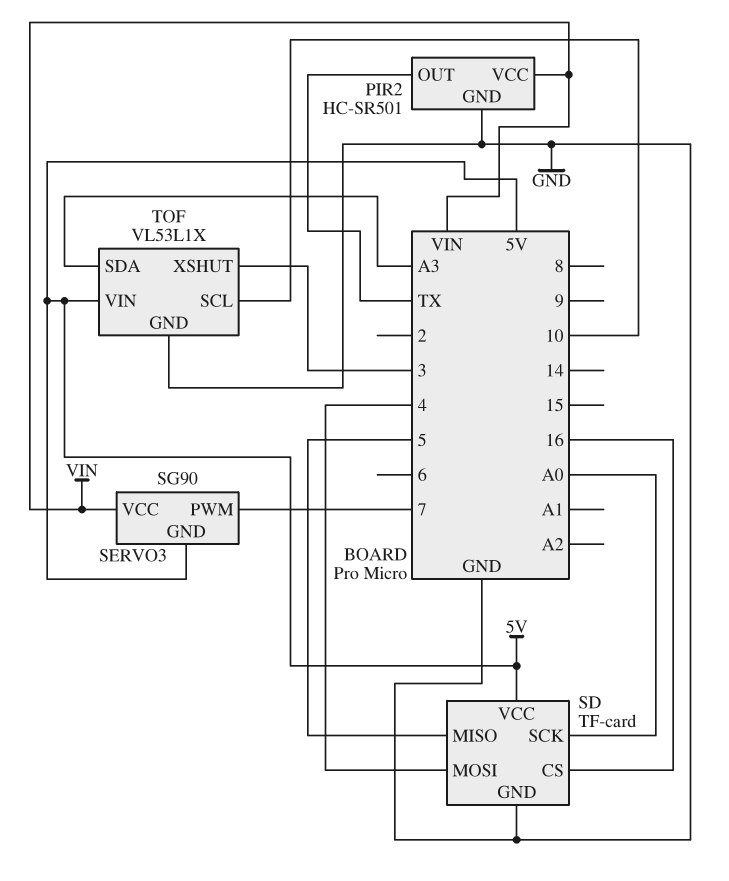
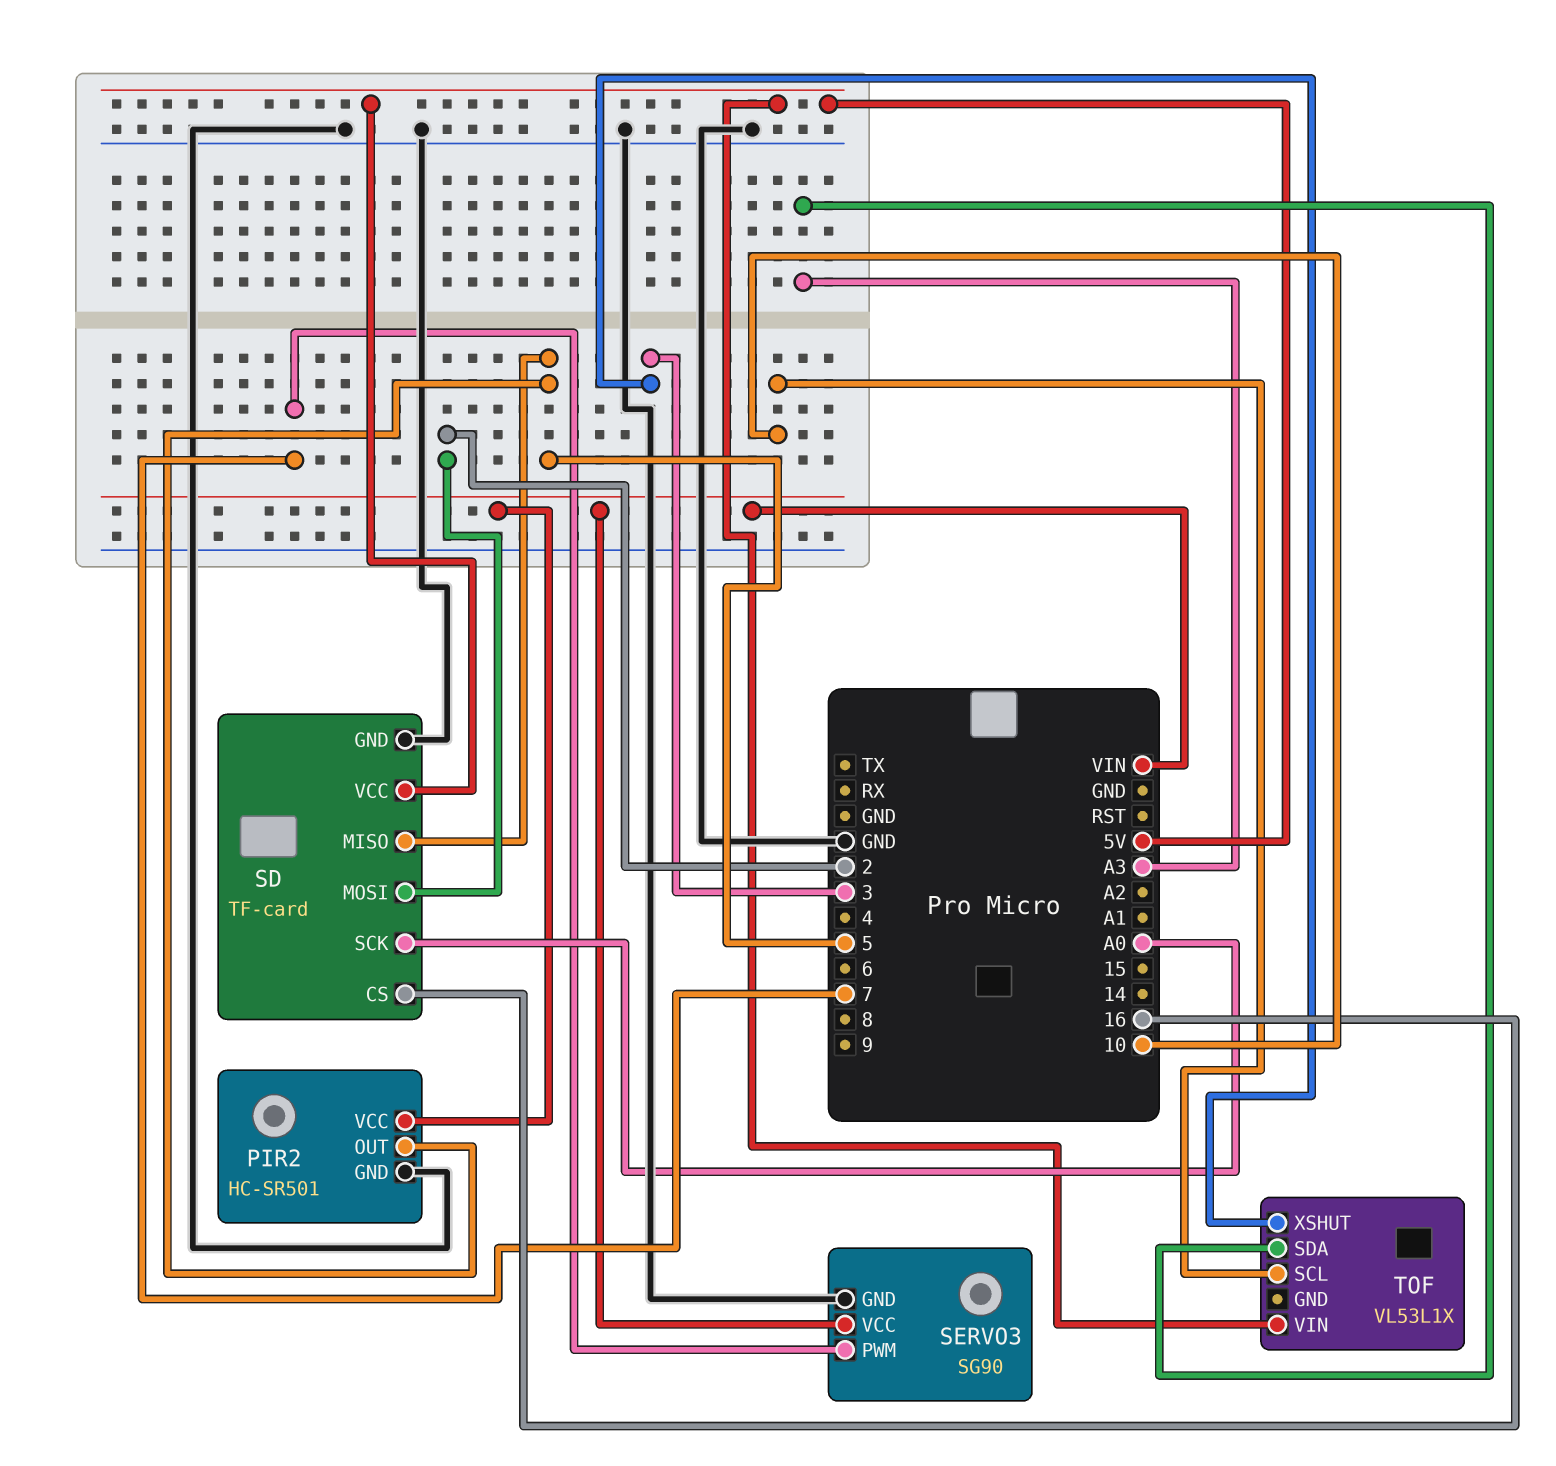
PIR2 pin OUT: TX -> 5
SD pin MOSI: 4 -> 2
SERVO3 pin GND: 5V -> GND
TOF pin GND: GND -> none

